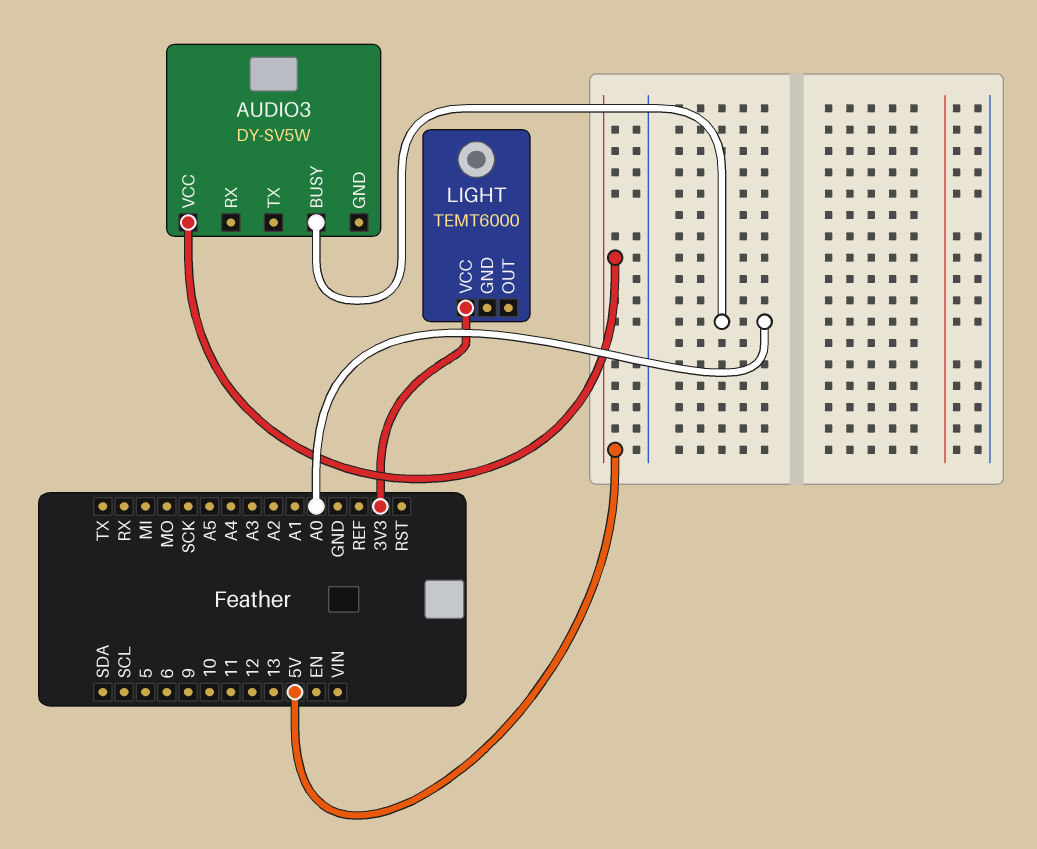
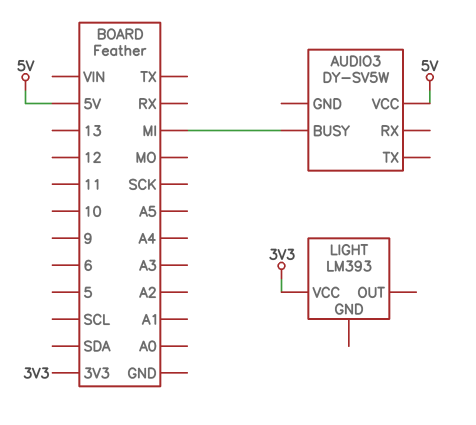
AUDIO3 pin BUSY: A0 -> MI
LIGHT: TEMT6000 -> LM393

